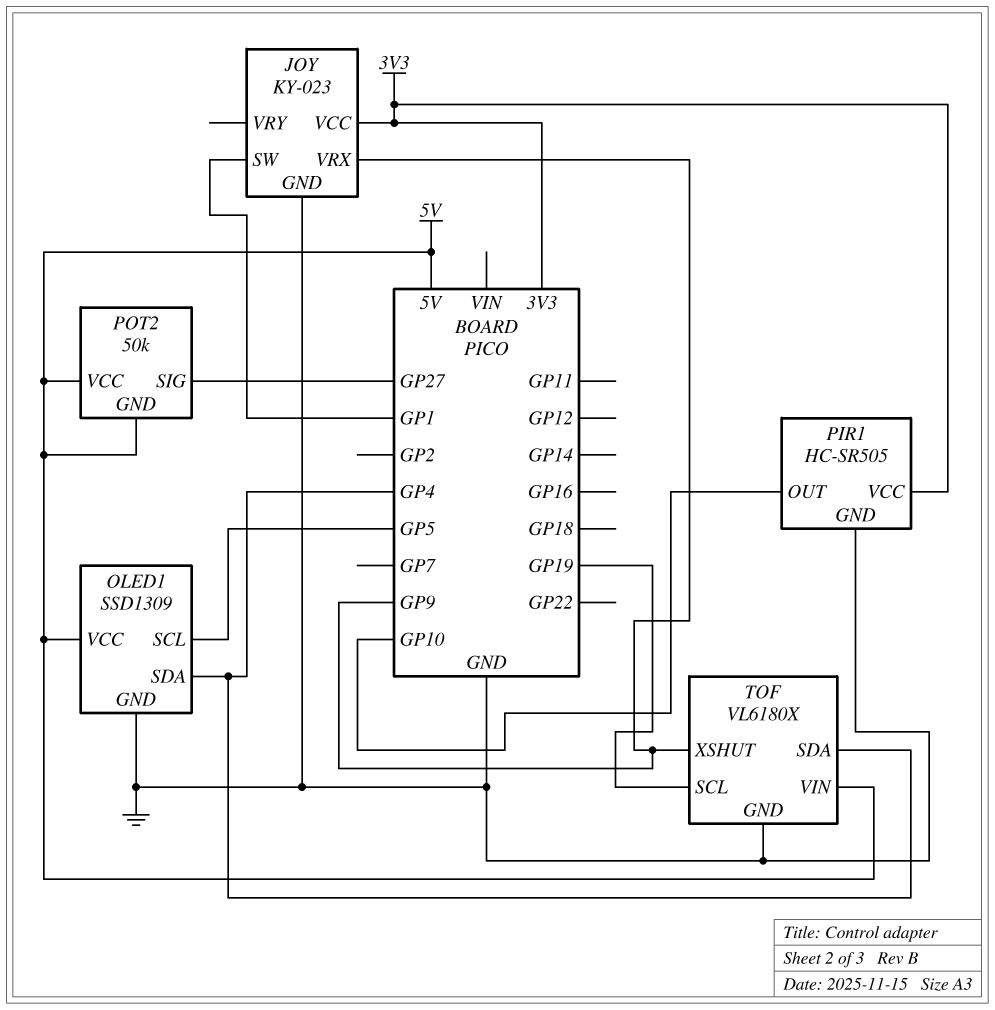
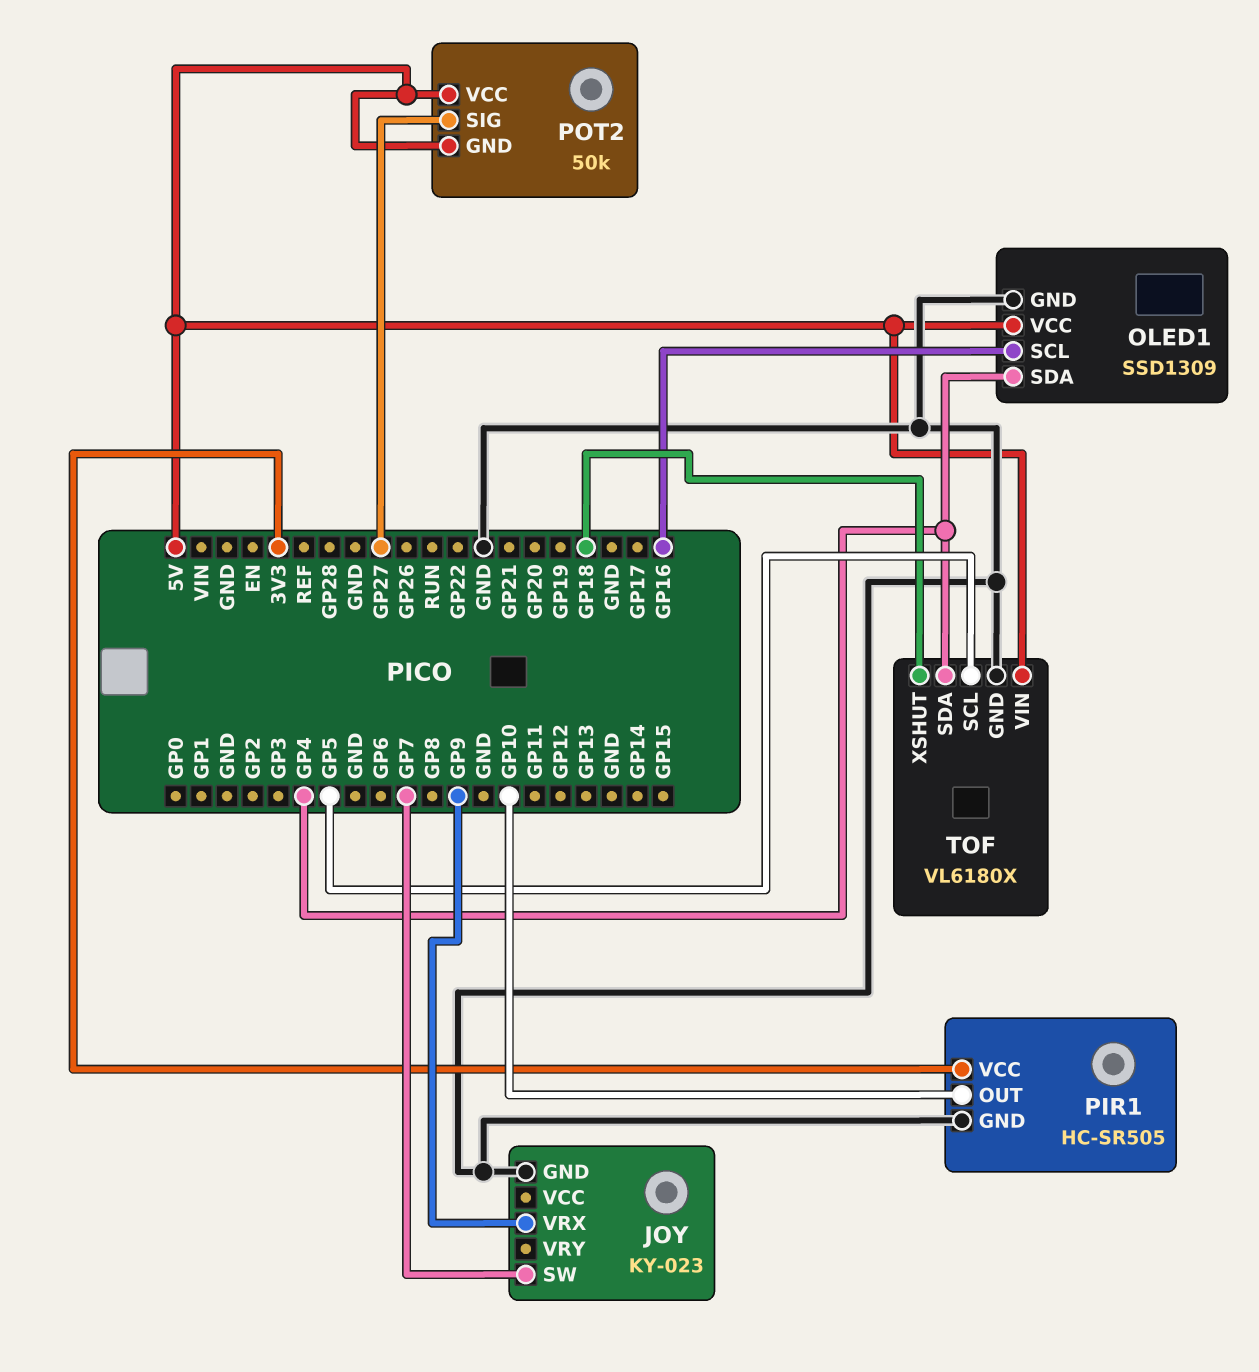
JOY pin SW: GP1 -> GP7
JOY pin VCC: 3V3 -> none
OLED1 pin SCL: GP5 -> GP16
TOF pin SCL: GP19 -> GP5
TOF pin XSHUT: GP9 -> GP18

